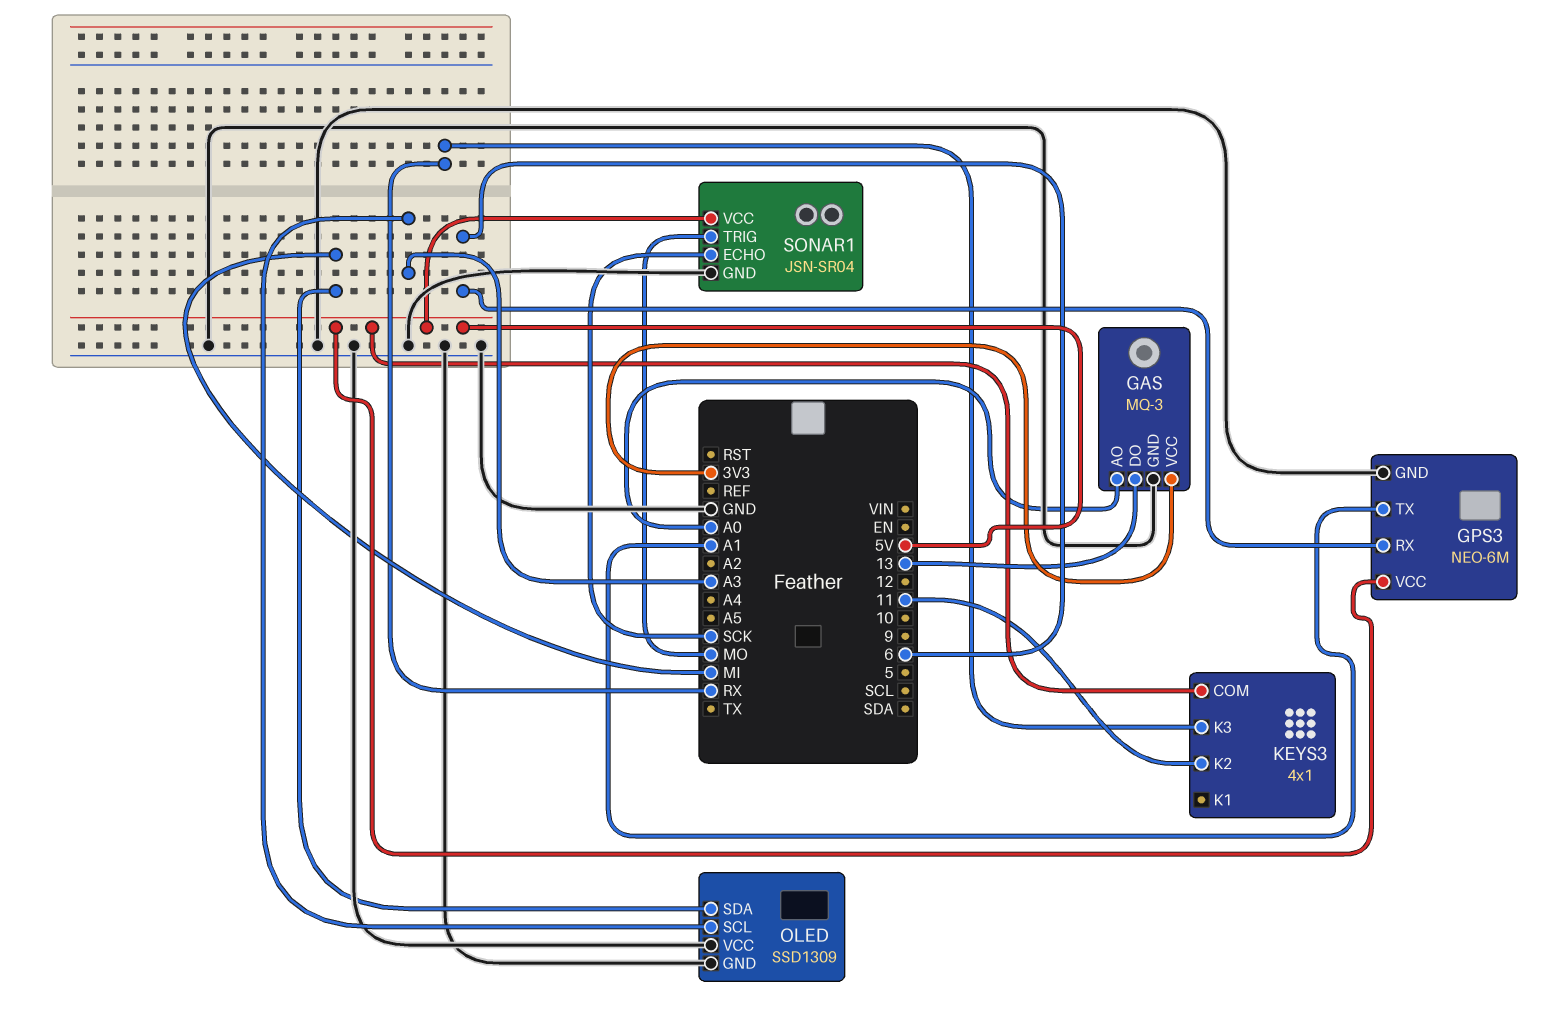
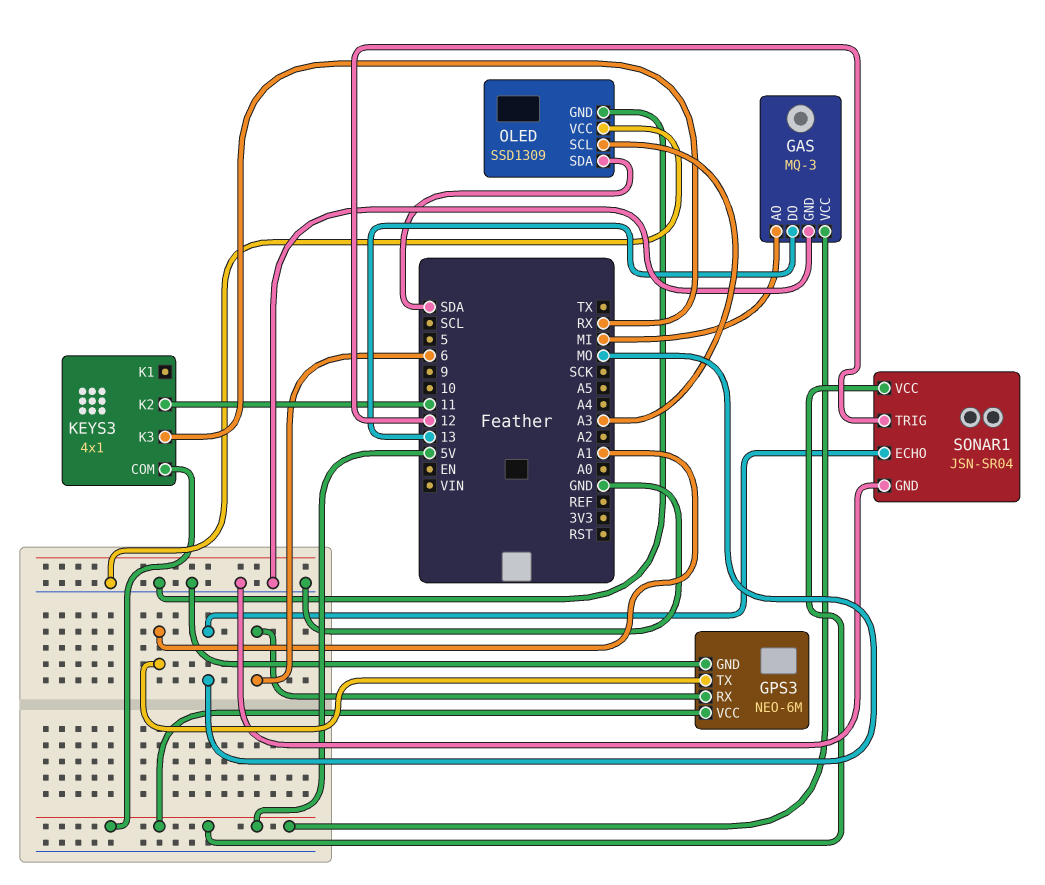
GAS pin AO: A0 -> MI
GAS pin VCC: 3V3 -> 5V
OLED pin SDA: MI -> SDA
SONAR1 pin ECHO: SCK -> MO
SONAR1 pin TRIG: MO -> 12

